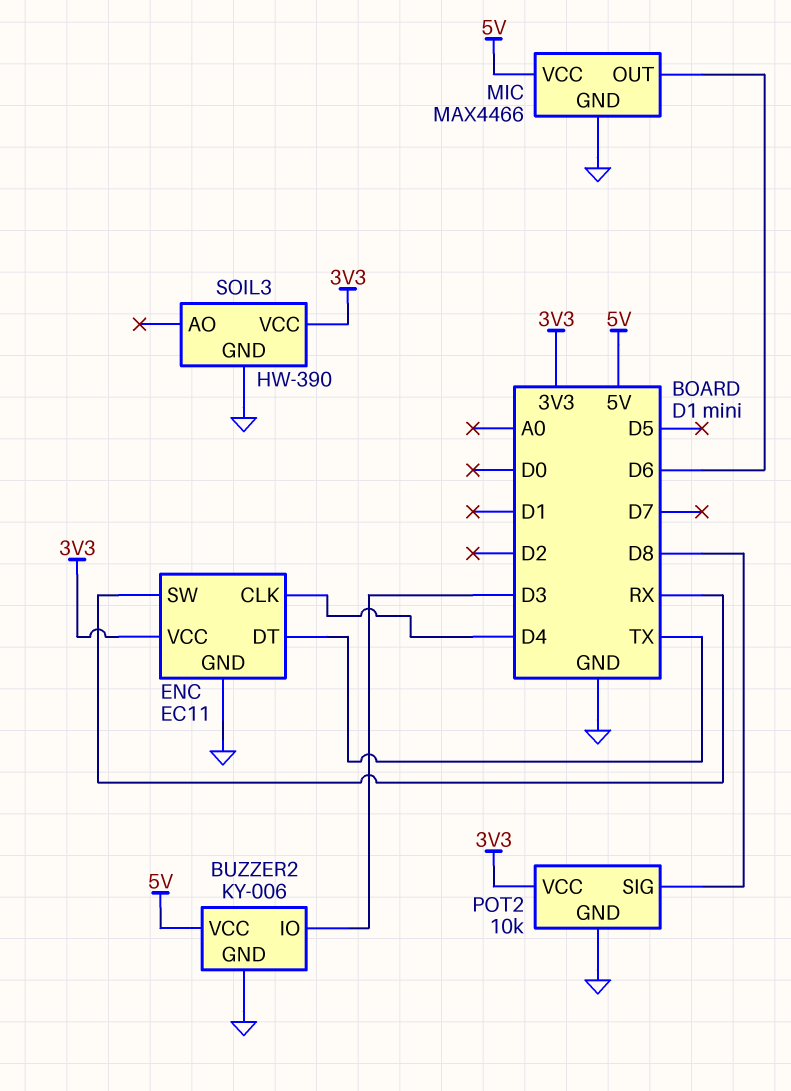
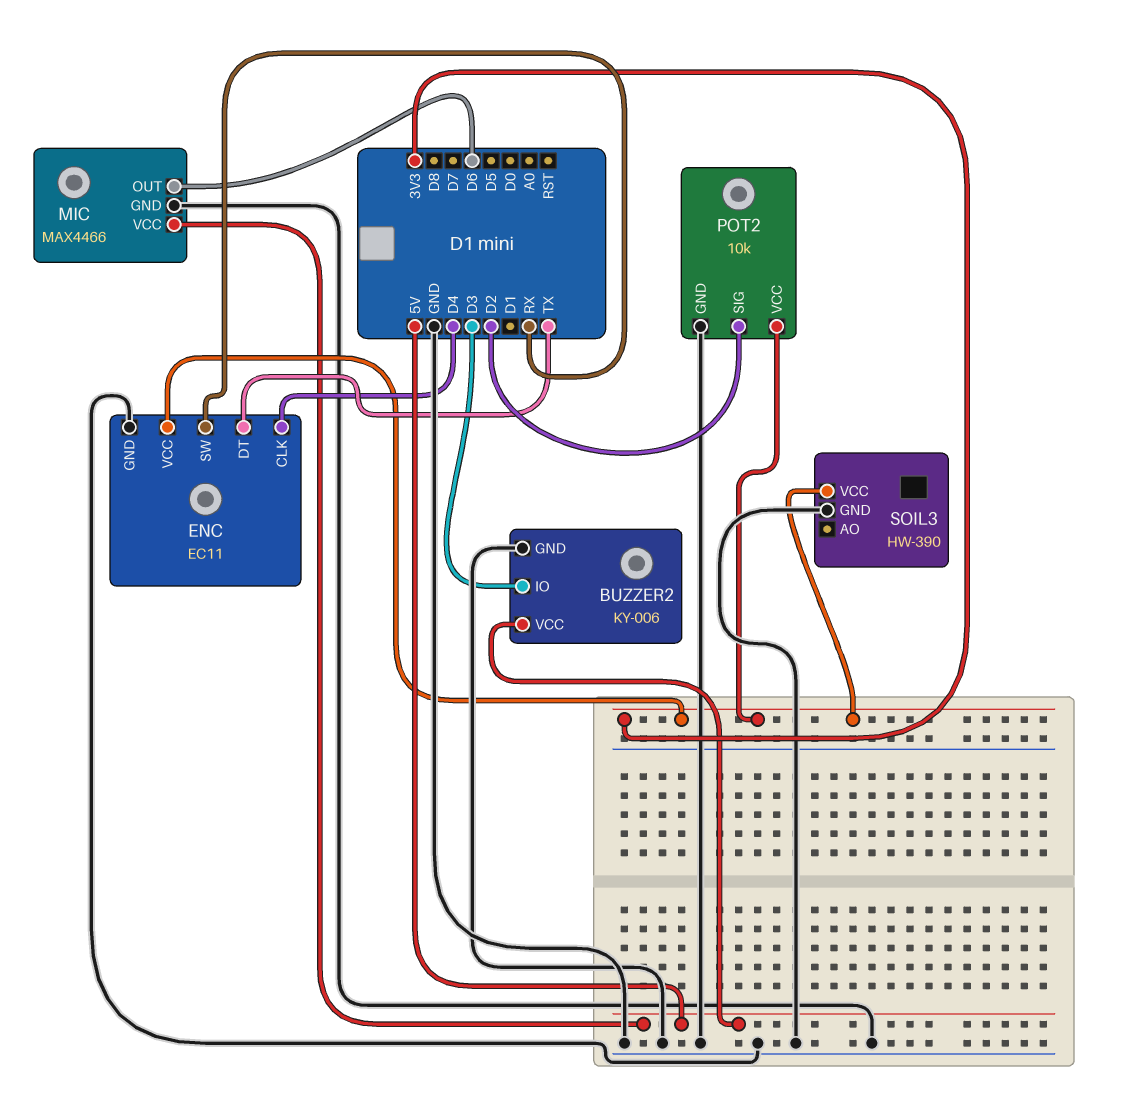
POT2 pin SIG: D8 -> D2

